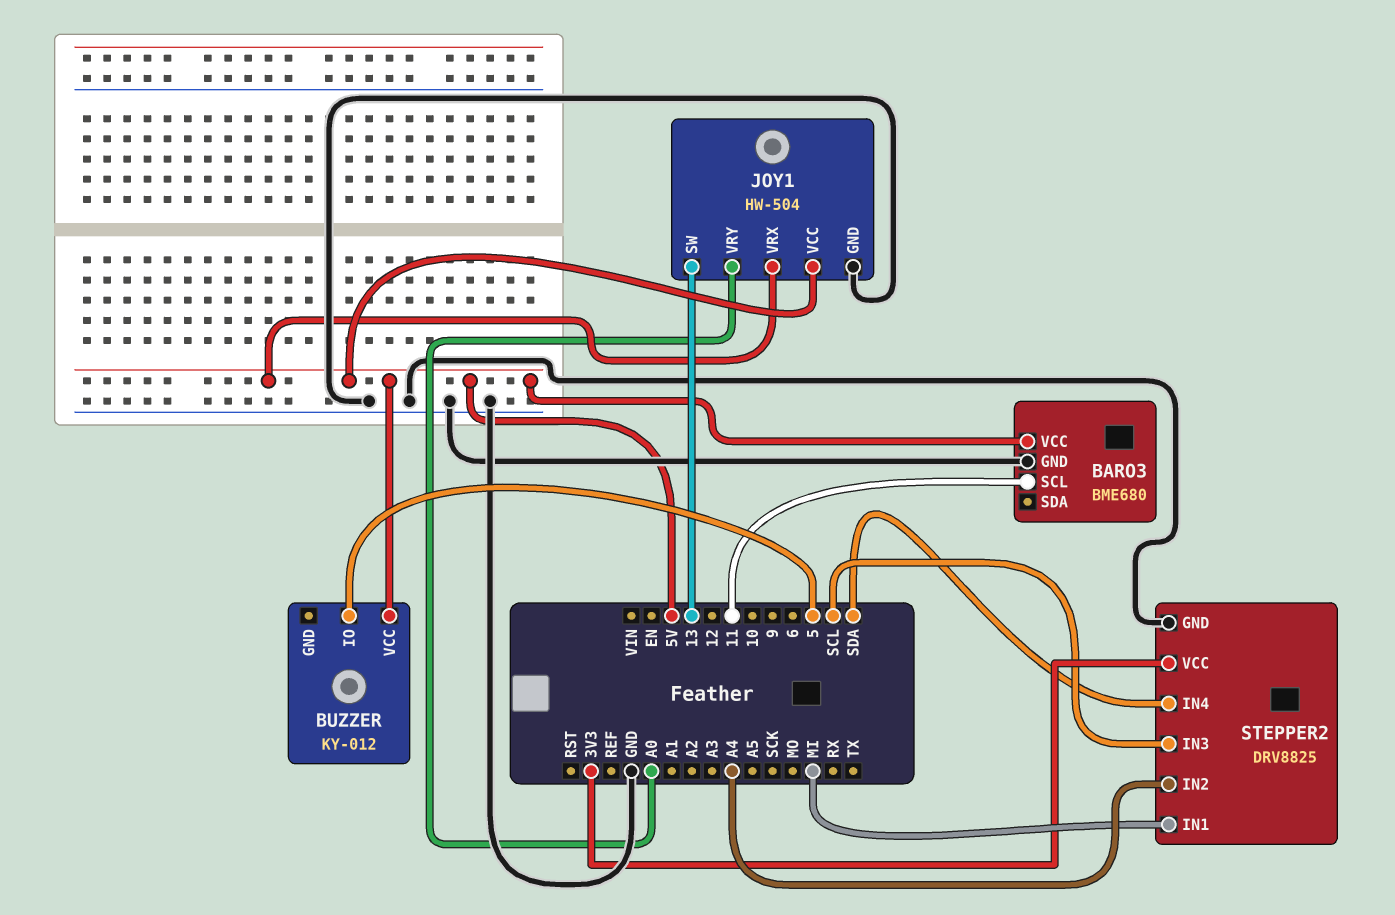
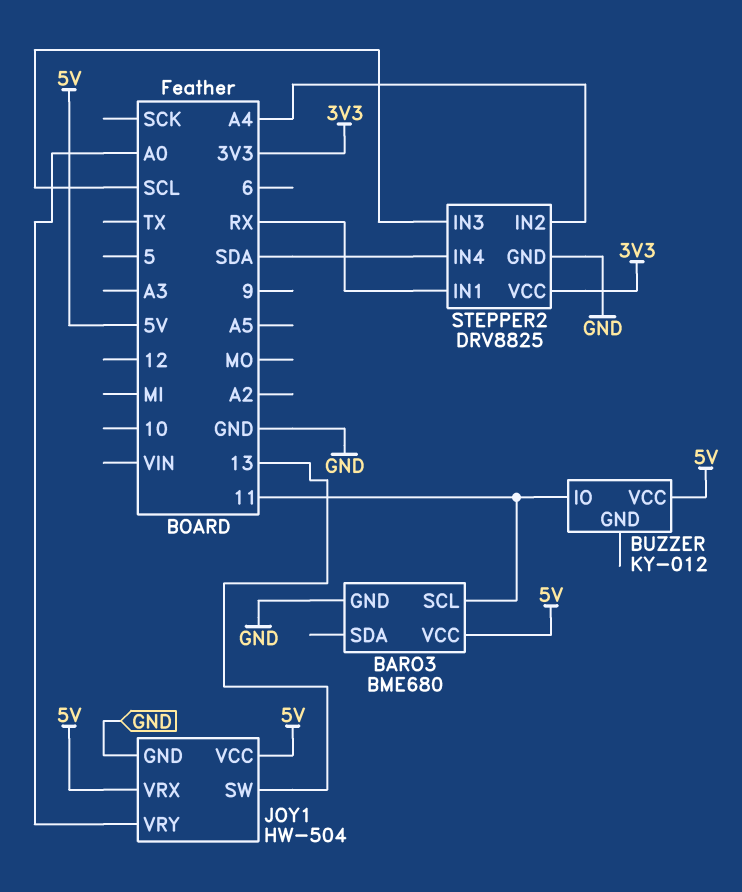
BUZZER pin IO: 5 -> 11
STEPPER2 pin IN1: MI -> RX

